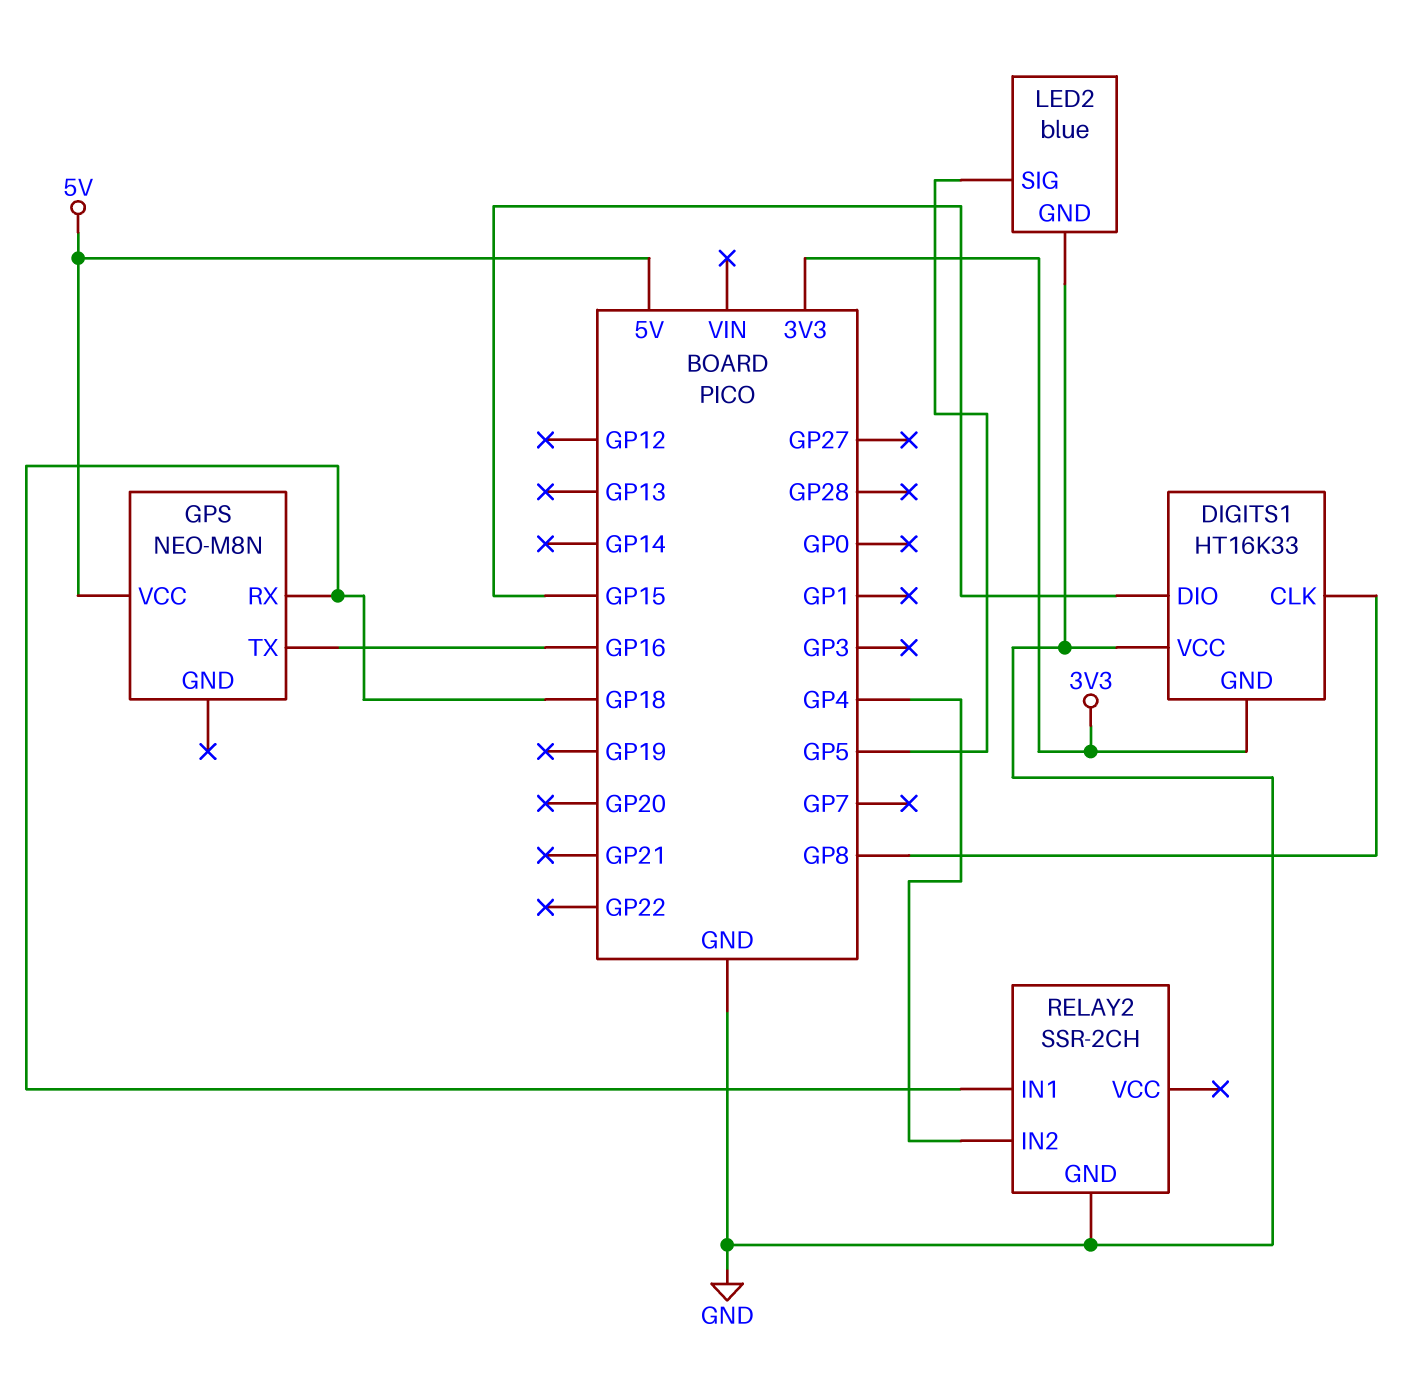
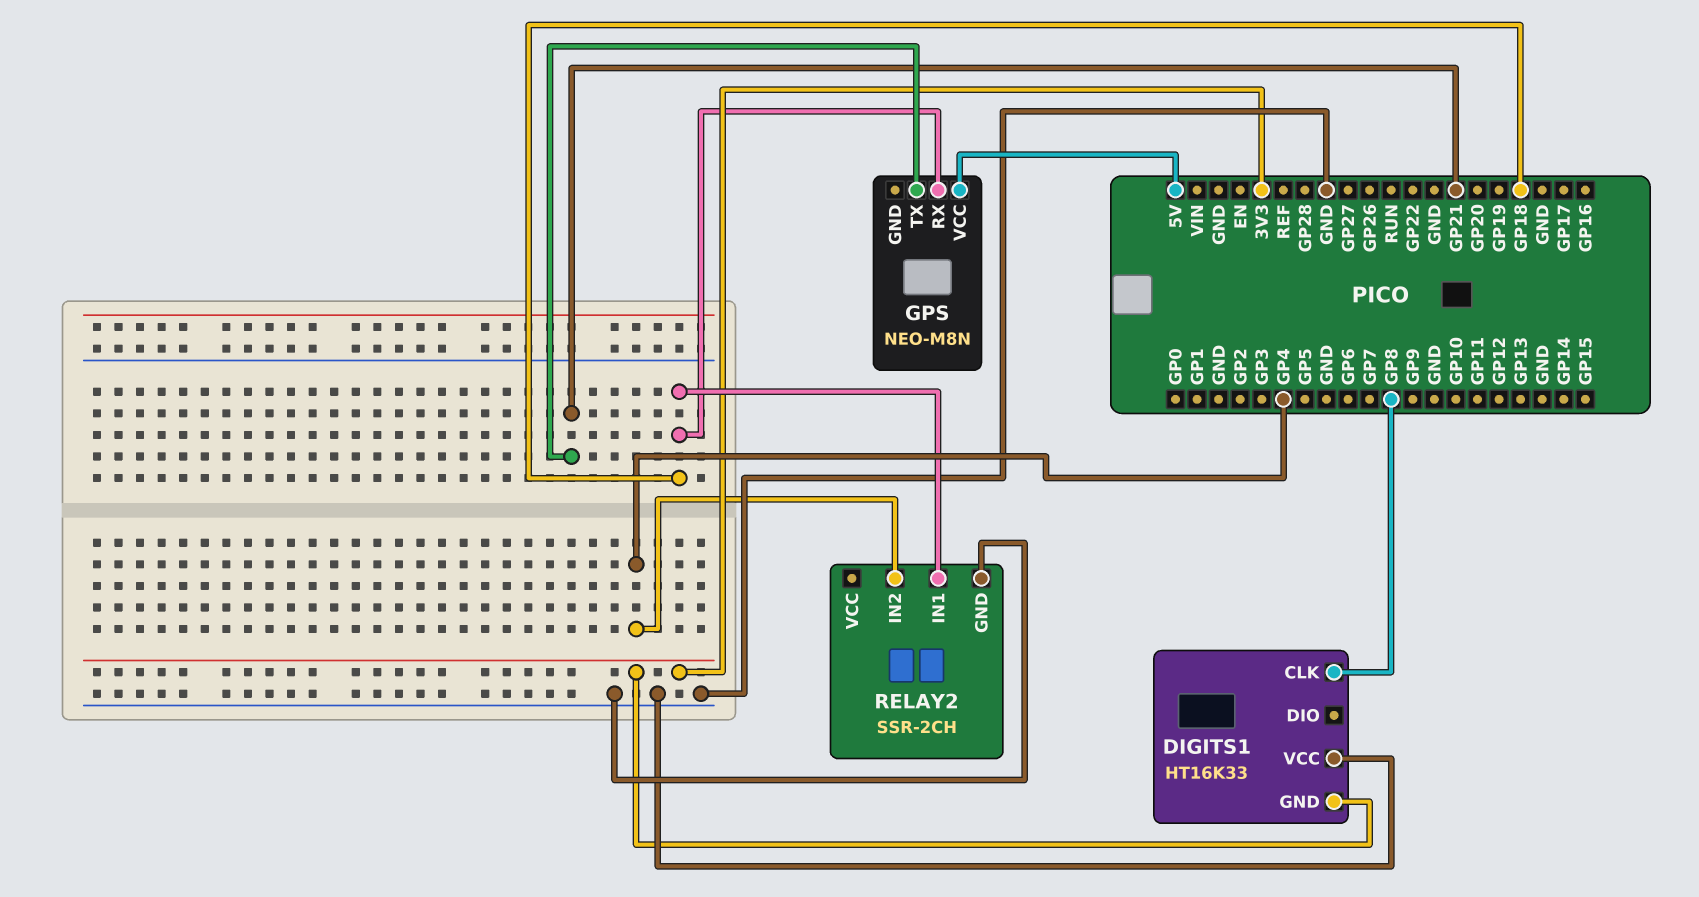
DIGITS1 pin DIO: GP15 -> none
GPS pin TX: GP16 -> GP21
LED2: blue -> none
LED2 pin GND: GND -> none
LED2 pin SIG: GP5 -> none

